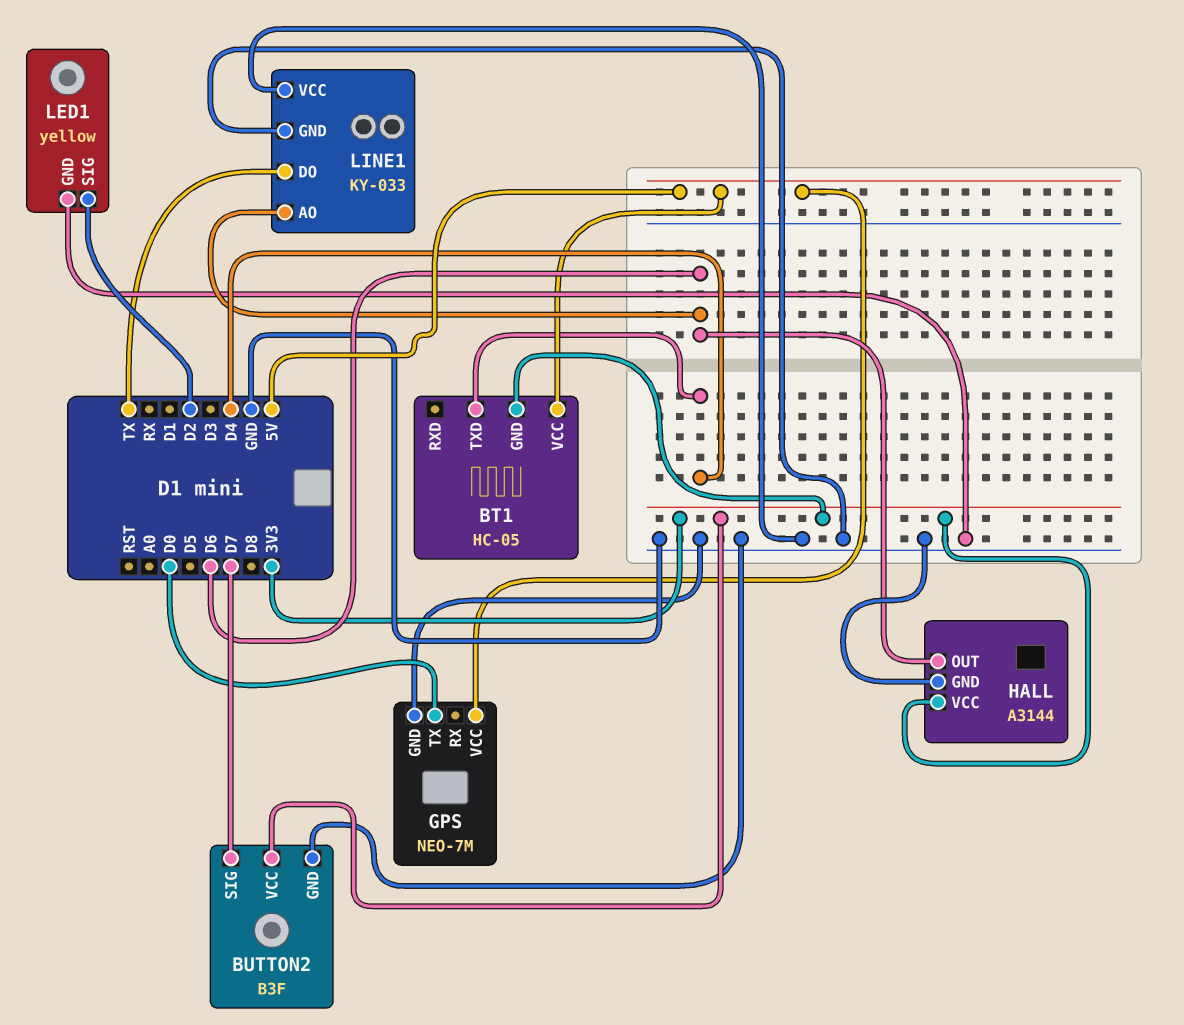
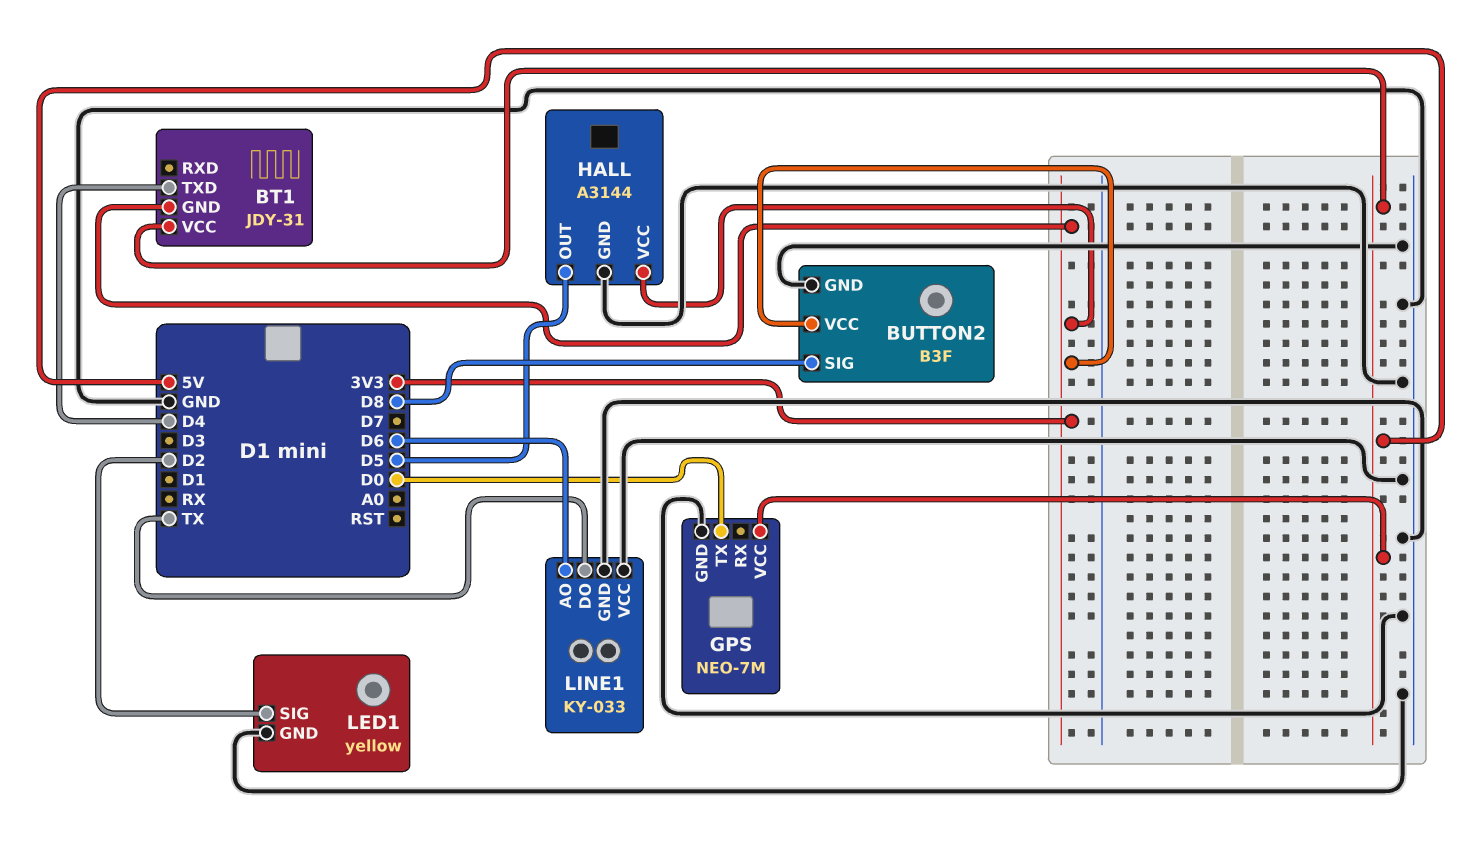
BT1: HC-05 -> JDY-31
BUTTON2 pin SIG: D7 -> D8
HALL pin OUT: D6 -> D5

